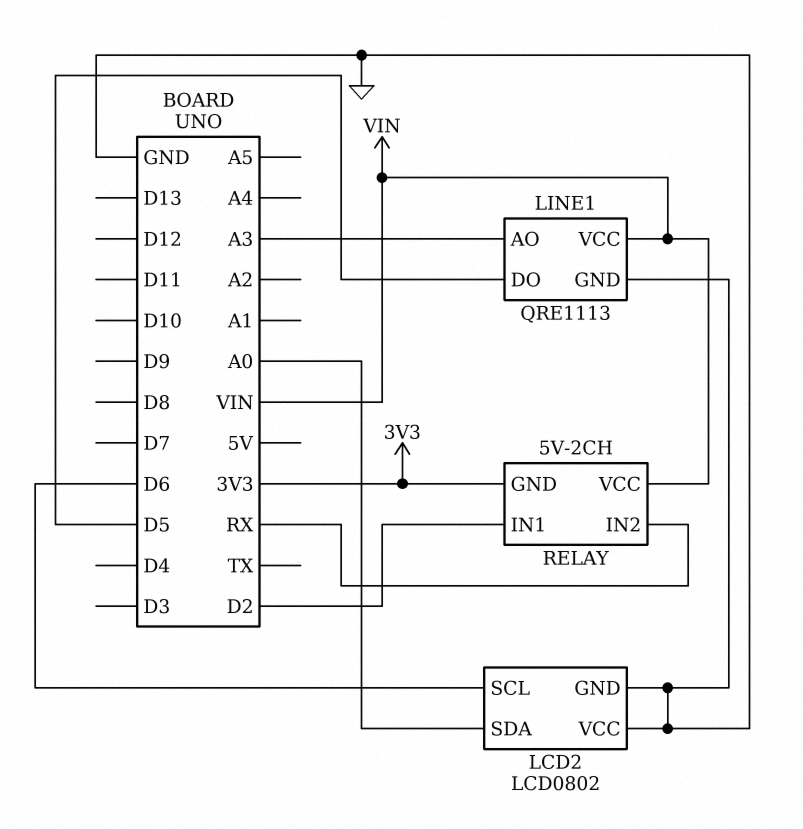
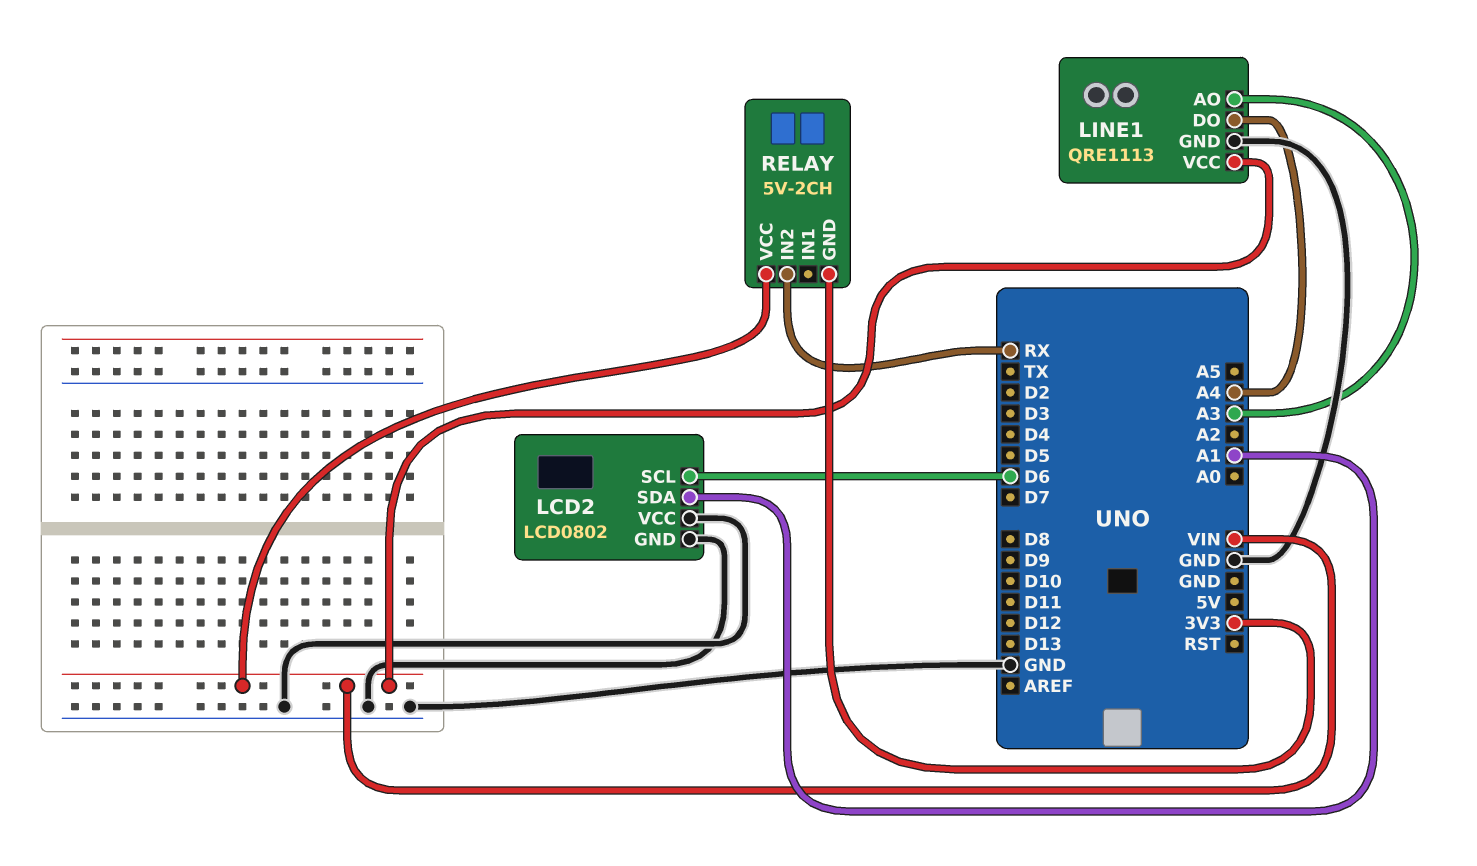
LCD2 pin SDA: A0 -> A1
LINE1 pin DO: D5 -> A4
RELAY pin IN1: D2 -> none

